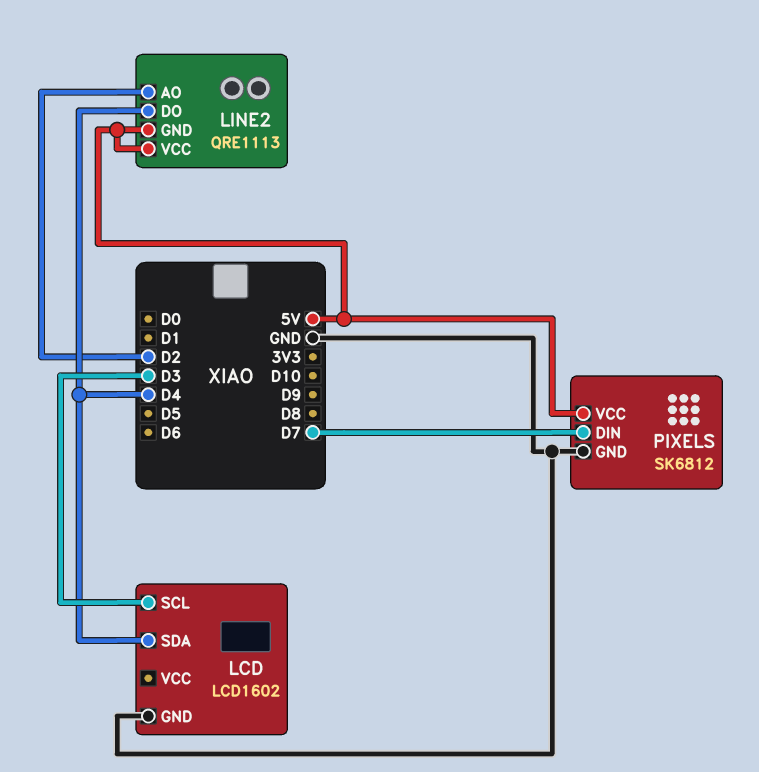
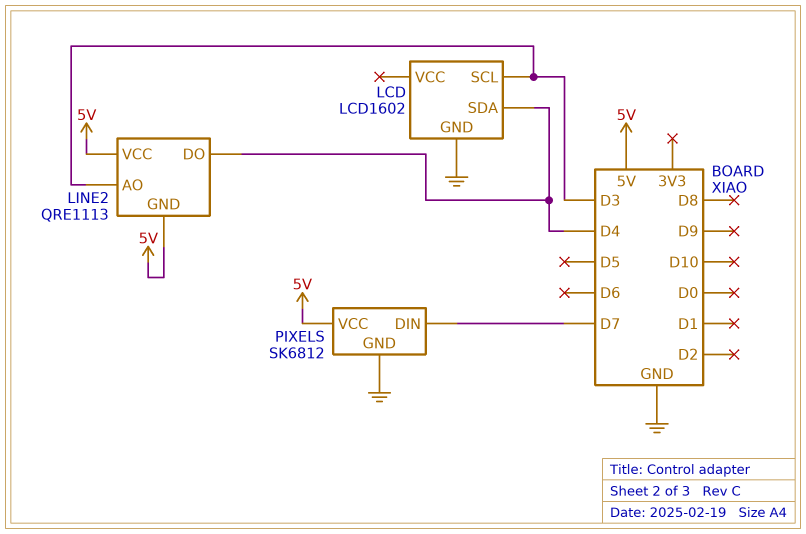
LINE2 pin AO: D2 -> D3

